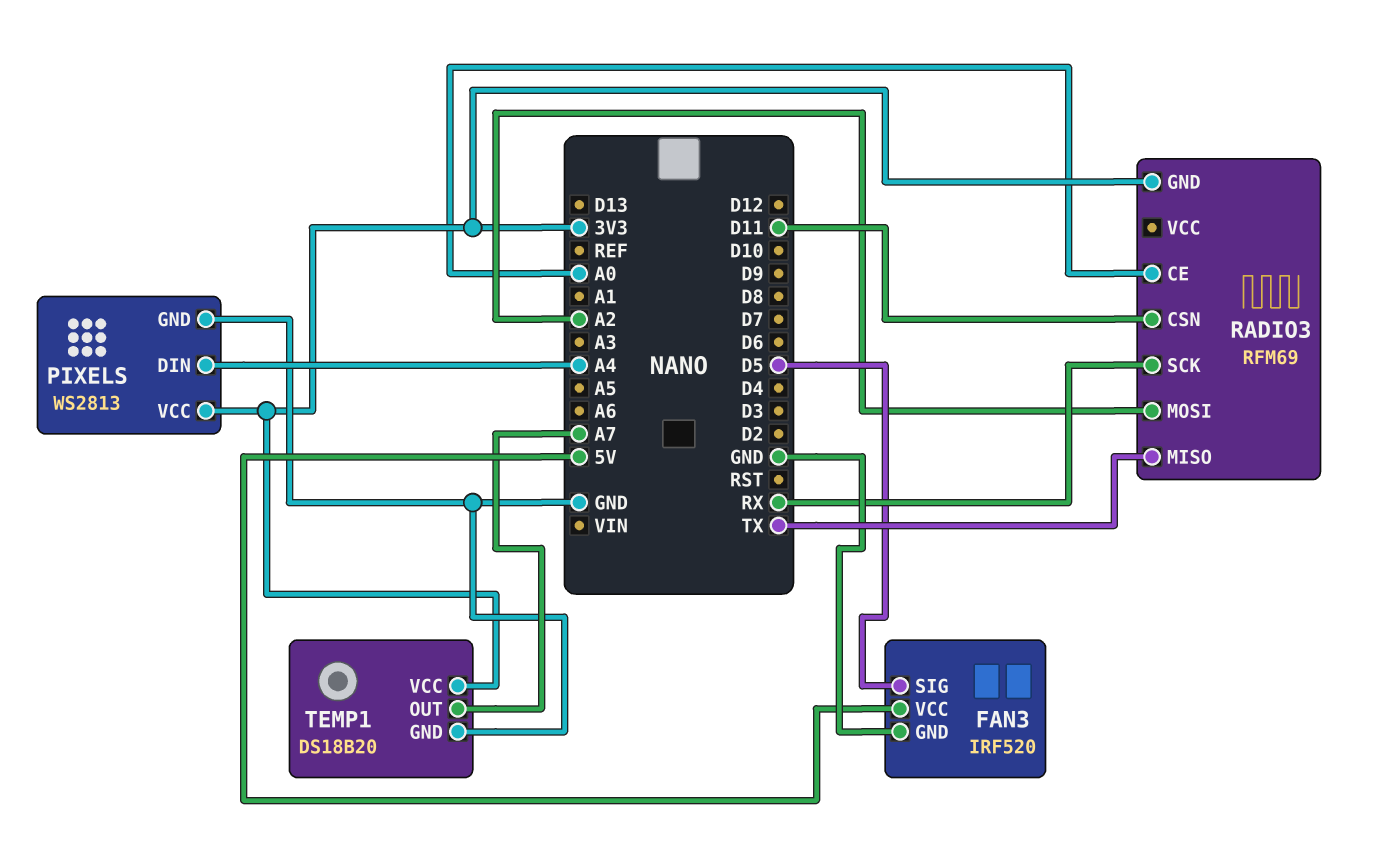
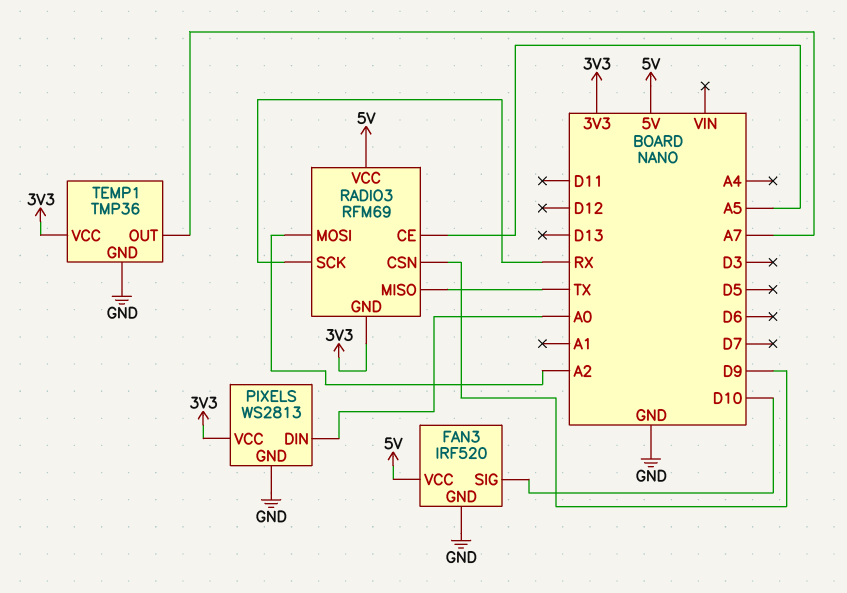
FAN3 pin SIG: D5 -> D10
PIXELS pin DIN: A4 -> A0
RADIO3 pin CE: A0 -> A5
RADIO3 pin CSN: D11 -> D9
RADIO3 pin VCC: none -> 5V
TEMP1: DS18B20 -> TMP36

